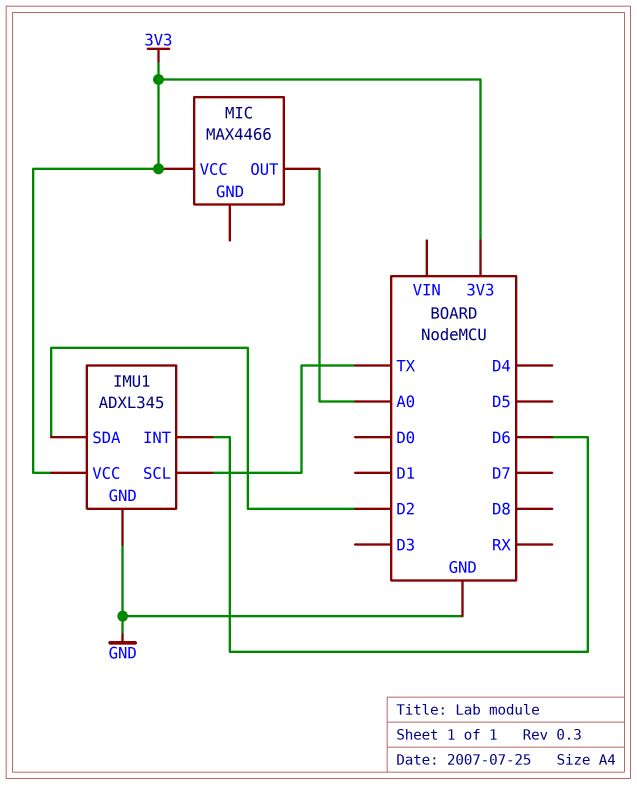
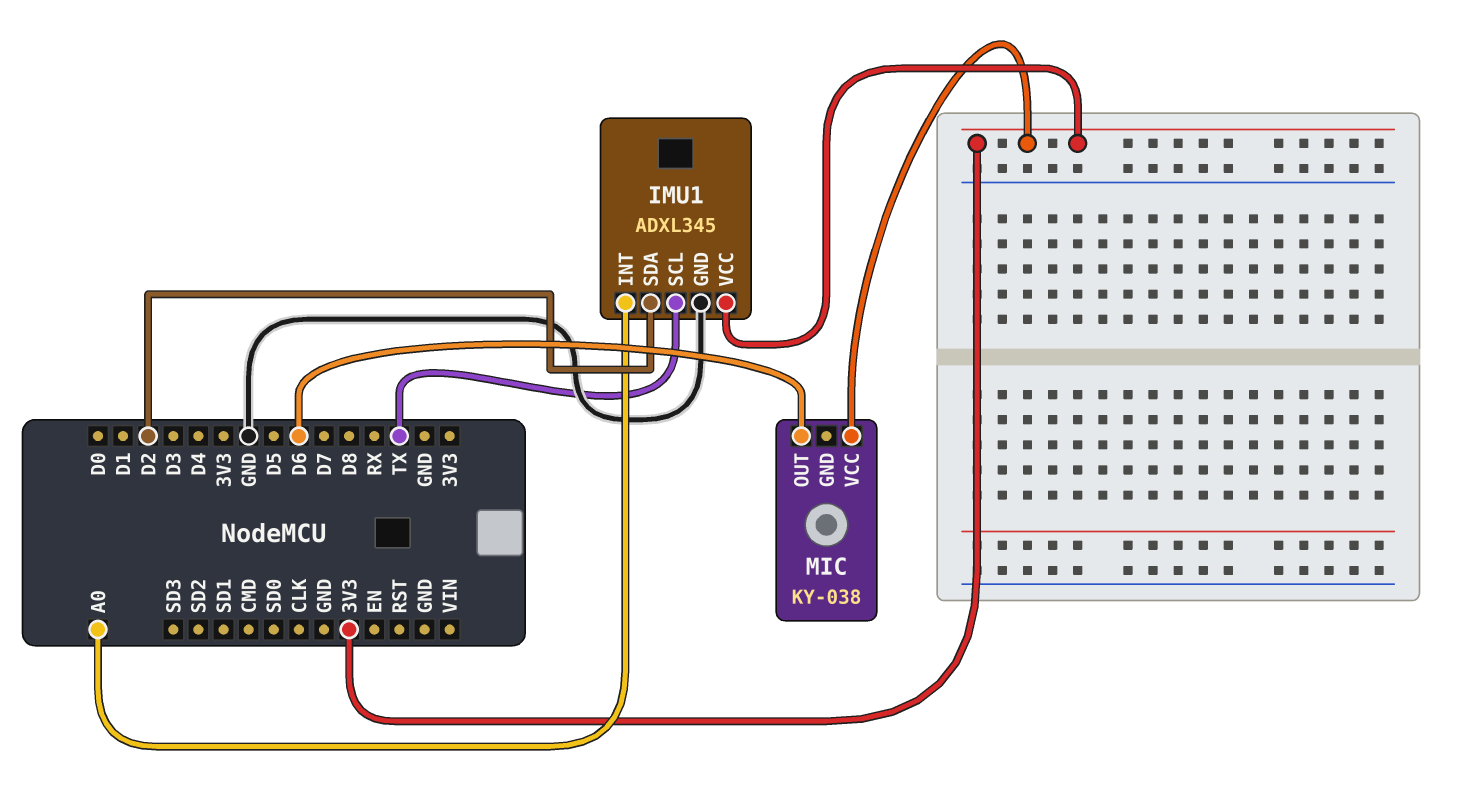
IMU1 pin INT: D6 -> A0
MIC: MAX4466 -> KY-038
MIC pin OUT: A0 -> D6

